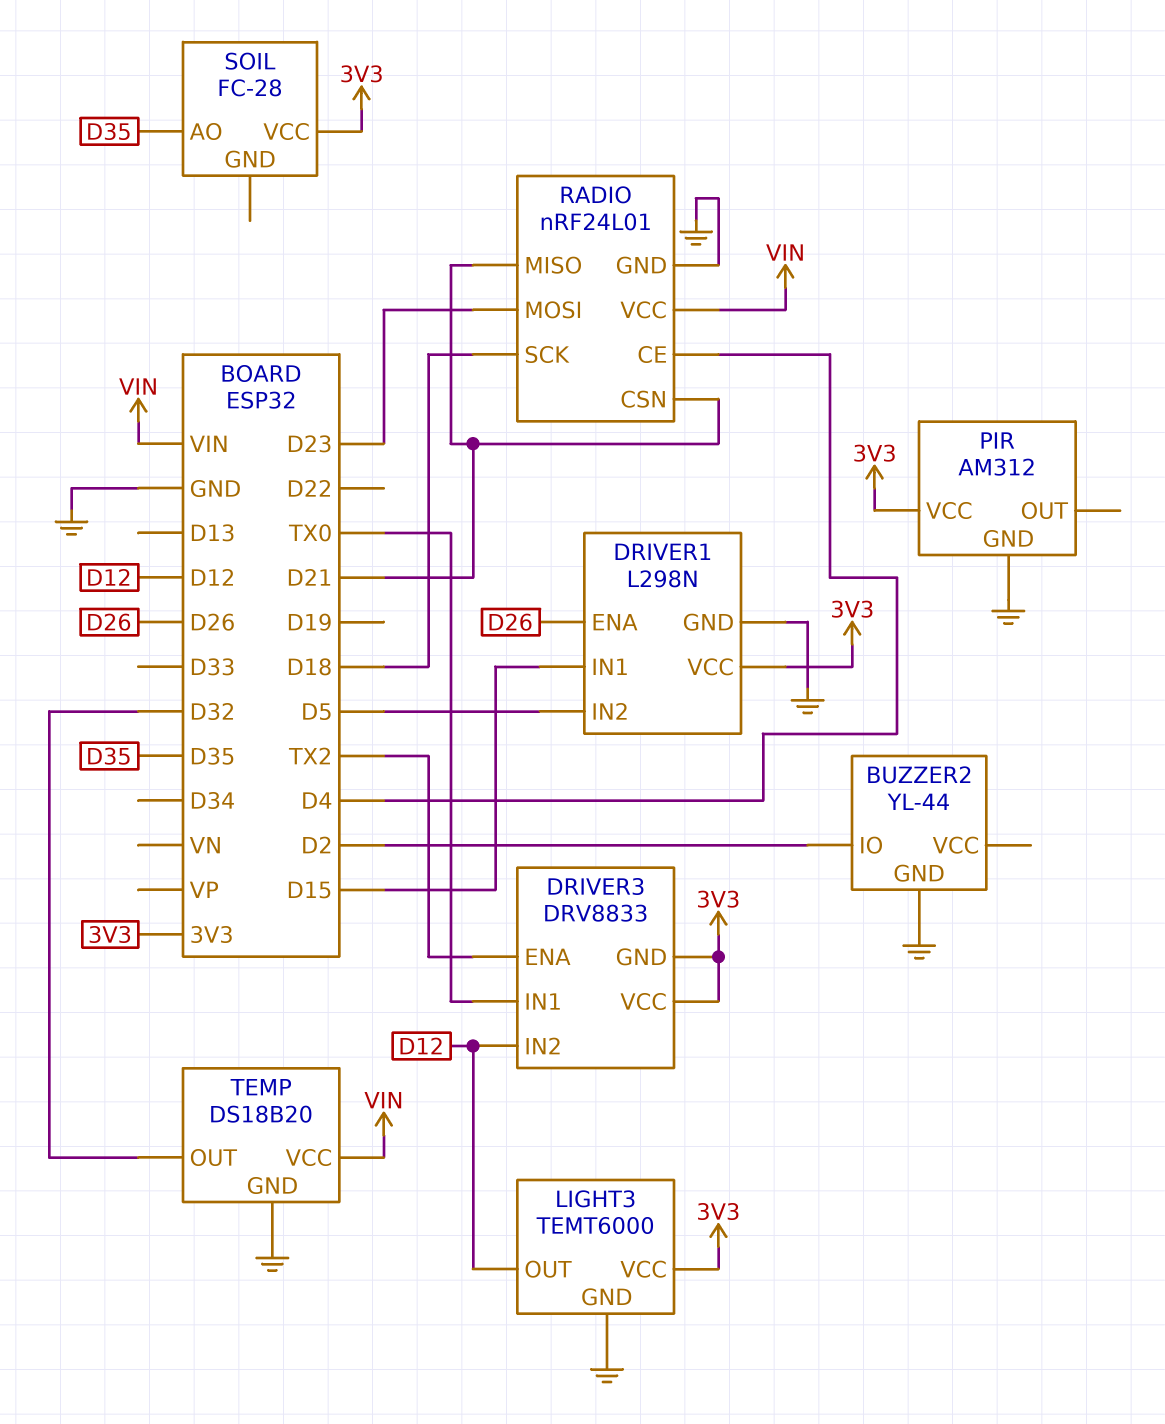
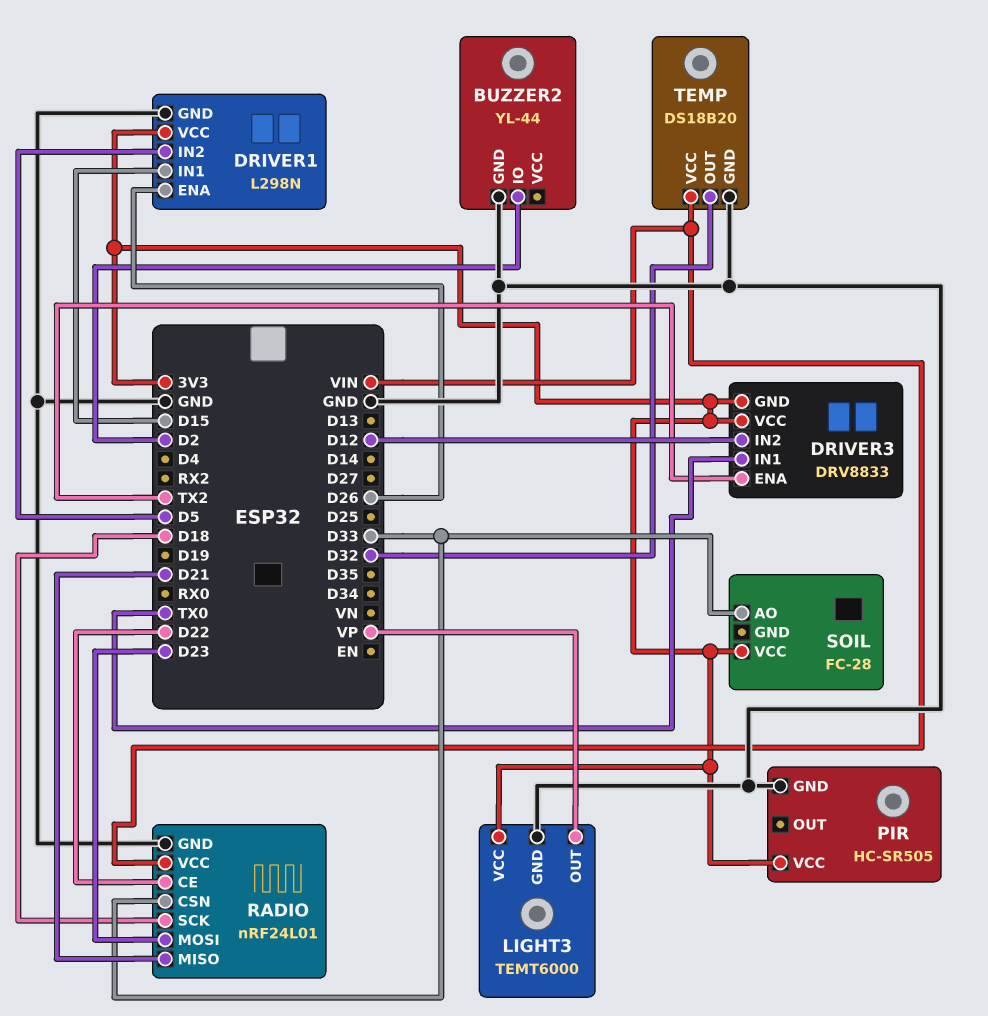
LIGHT3 pin OUT: D12 -> VP
PIR: AM312 -> HC-SR505
RADIO pin CE: D4 -> D22
RADIO pin CSN: D21 -> D33
SOIL pin AO: D35 -> D33

